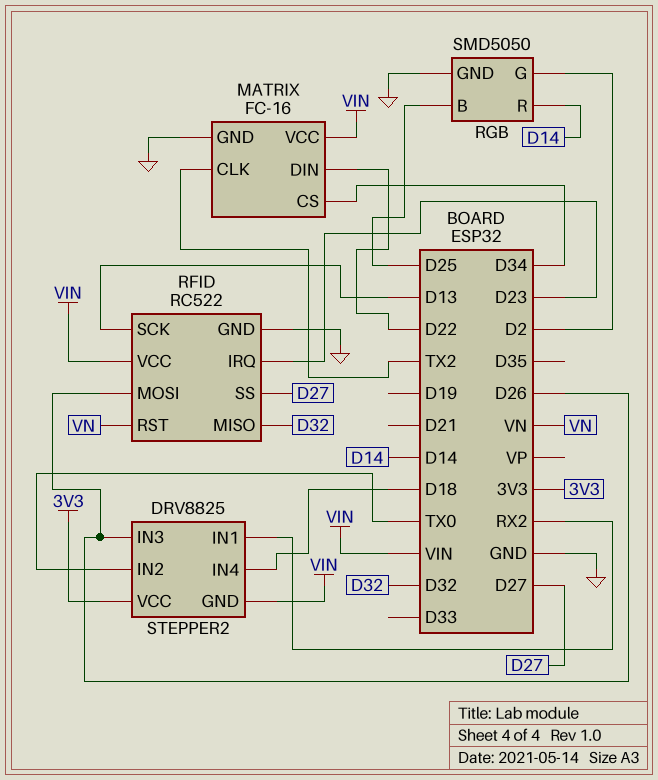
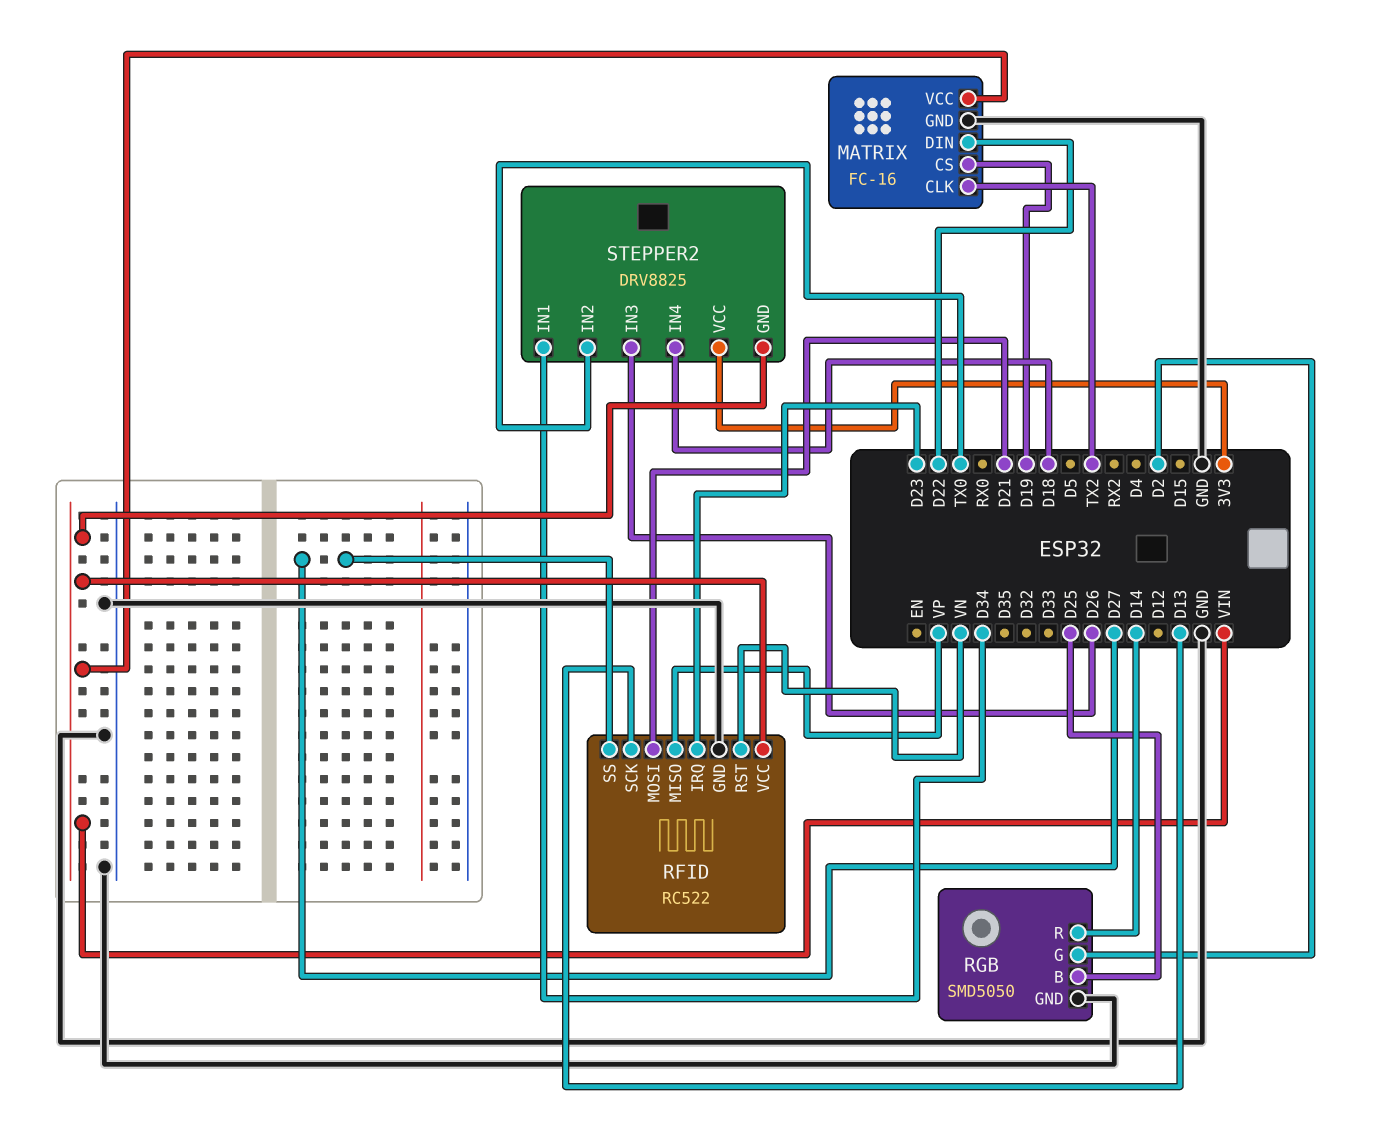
MATRIX pin CS: D34 -> D19
RFID pin MISO: D32 -> VP
RFID pin MOSI: D26 -> D21
STEPPER2 pin IN1: RX2 -> D34

